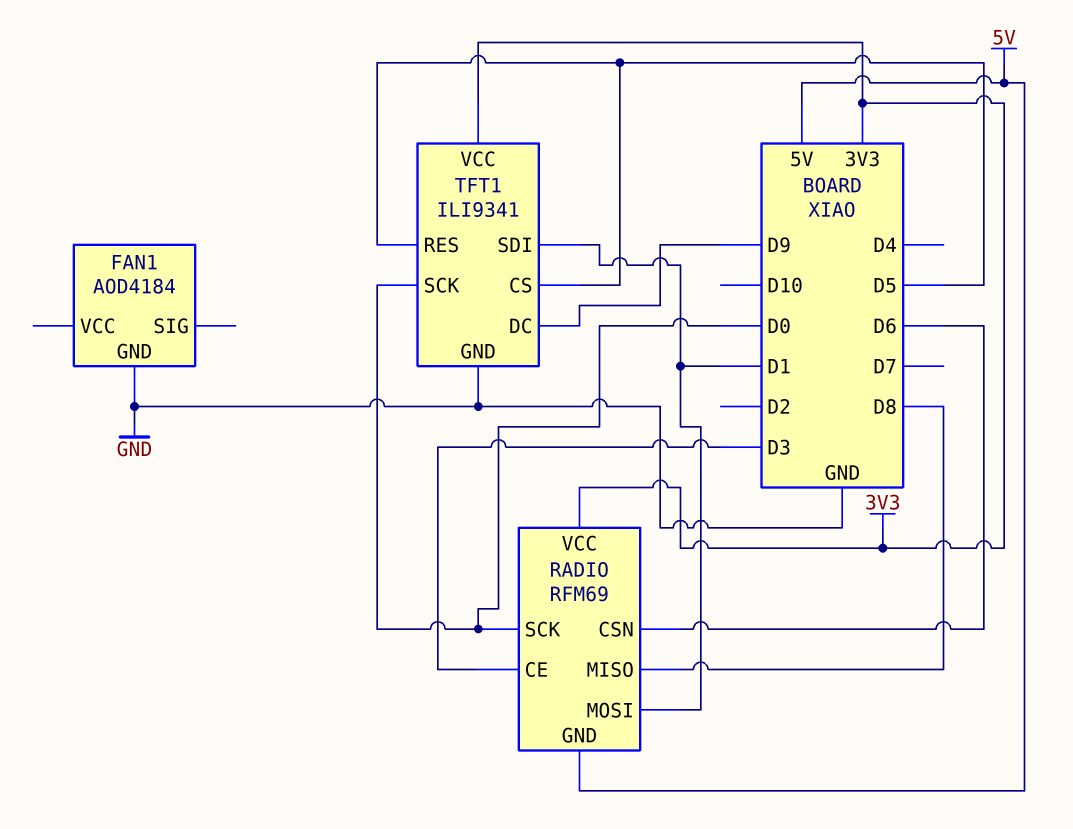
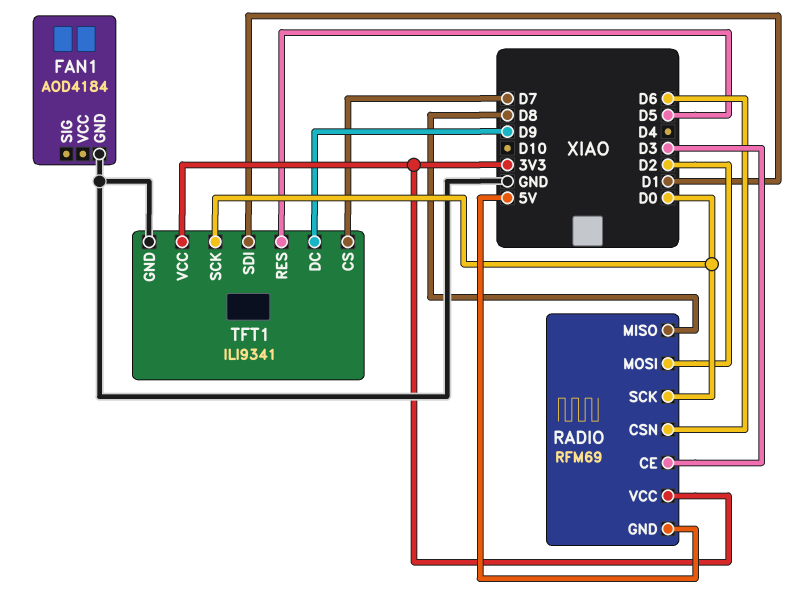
RADIO pin MOSI: D1 -> D2
TFT1 pin CS: D5 -> D7

